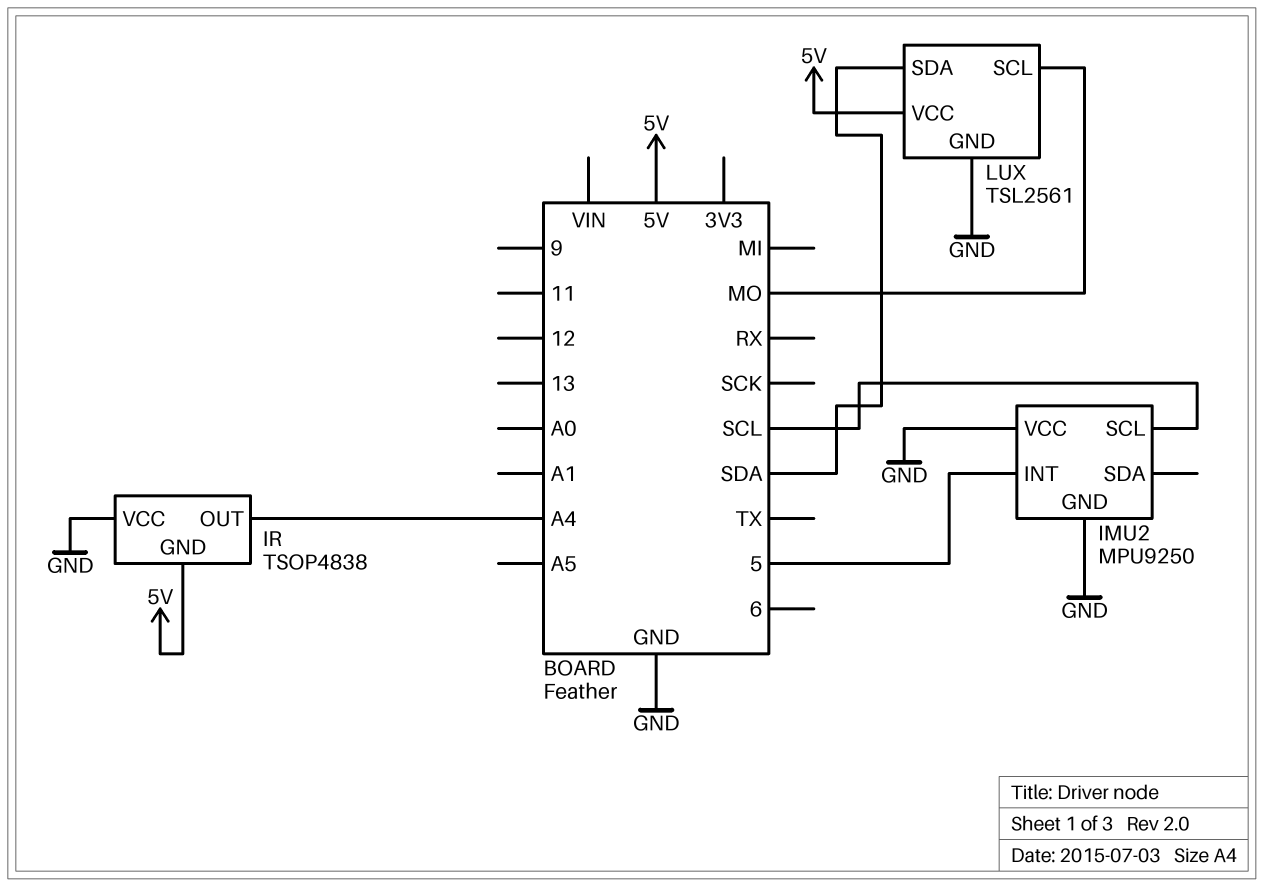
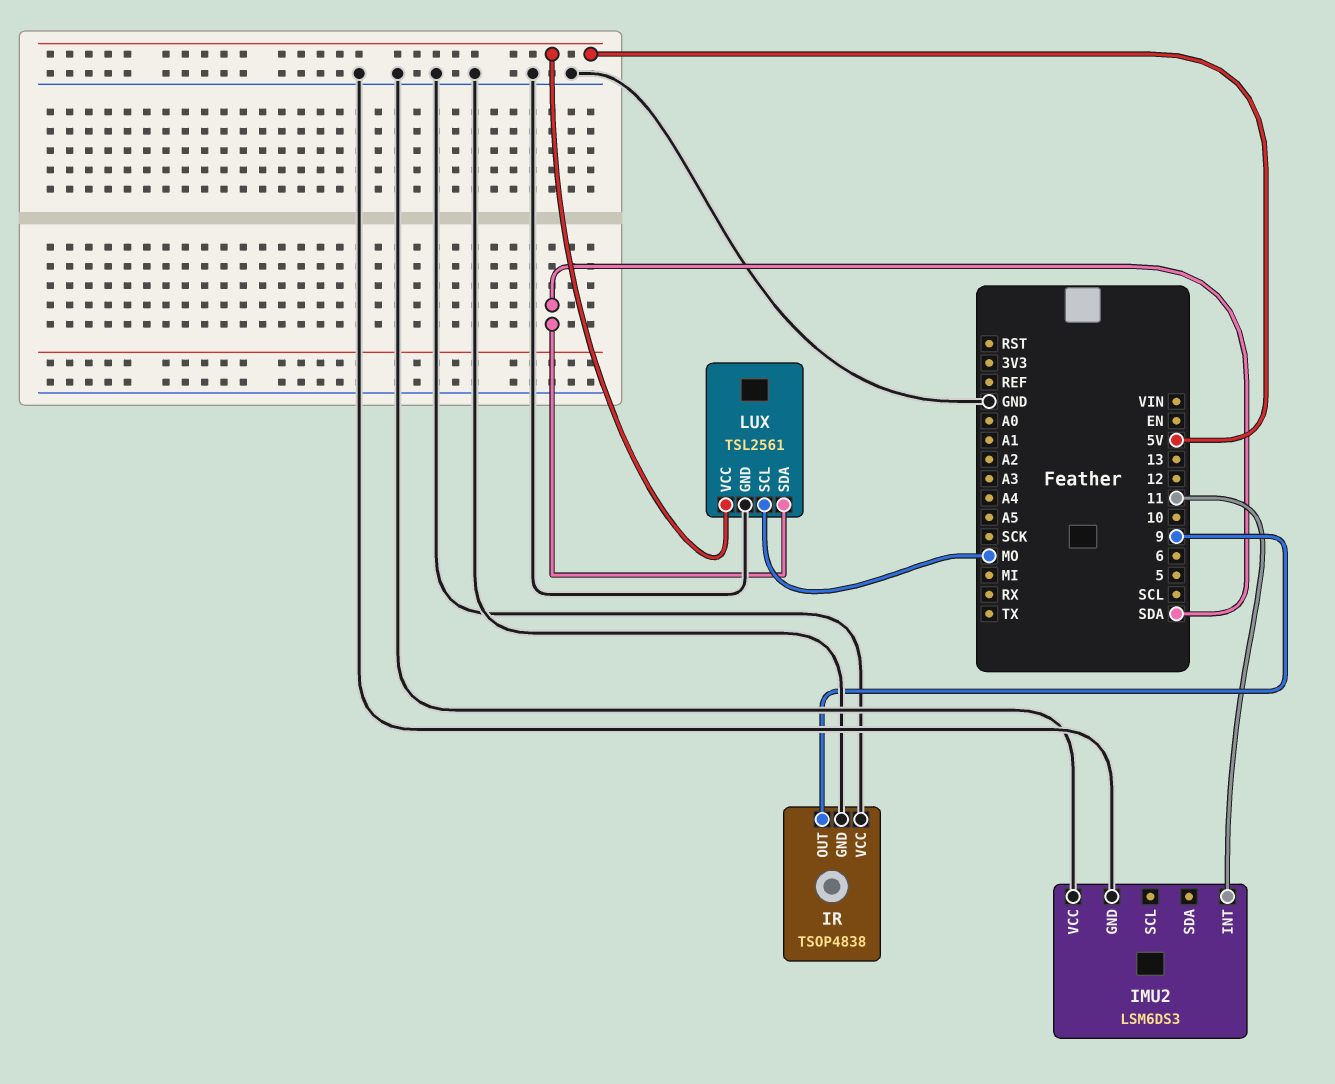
IMU2: MPU9250 -> LSM6DS3
IMU2 pin INT: 5 -> 11
IMU2 pin SCL: SCL -> none
IR pin GND: 5V -> GND
IR pin OUT: A4 -> 9

